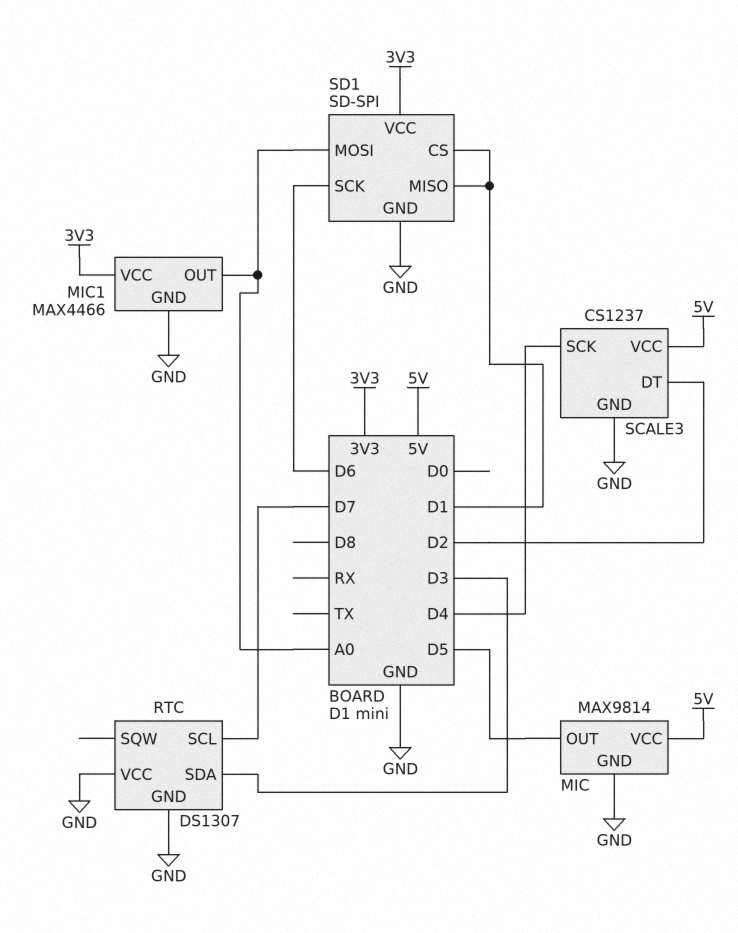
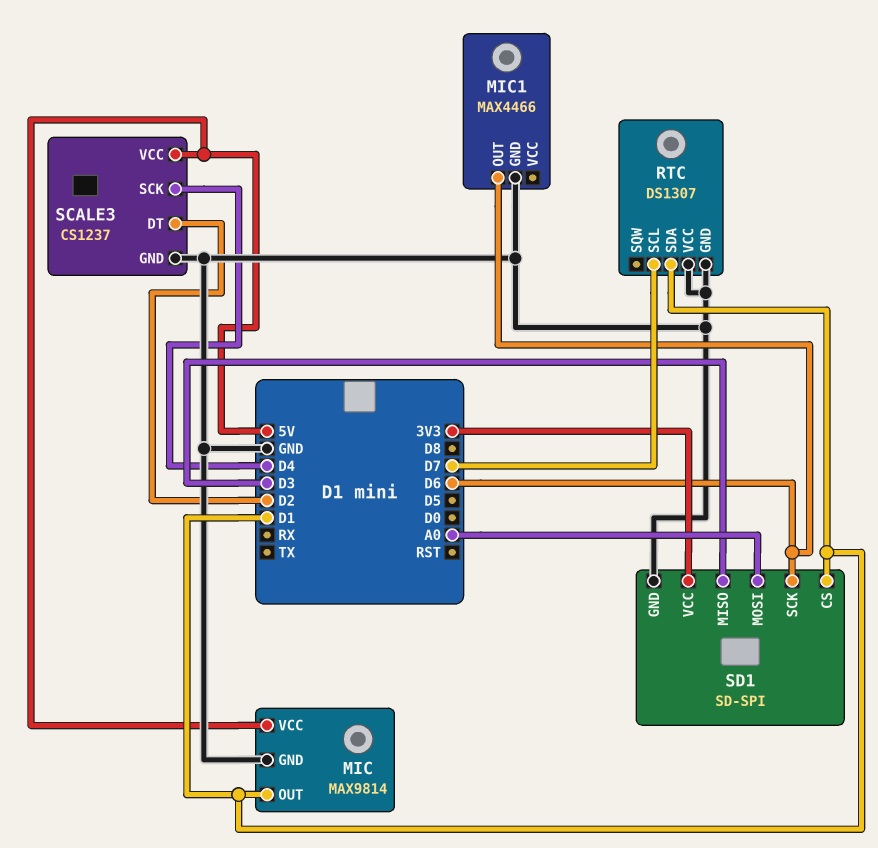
MIC pin OUT: D5 -> D1
MIC1 pin OUT: A0 -> D6
MIC1 pin VCC: 3V3 -> none
RTC pin SDA: D3 -> D1
SD1 pin MISO: D1 -> D3

